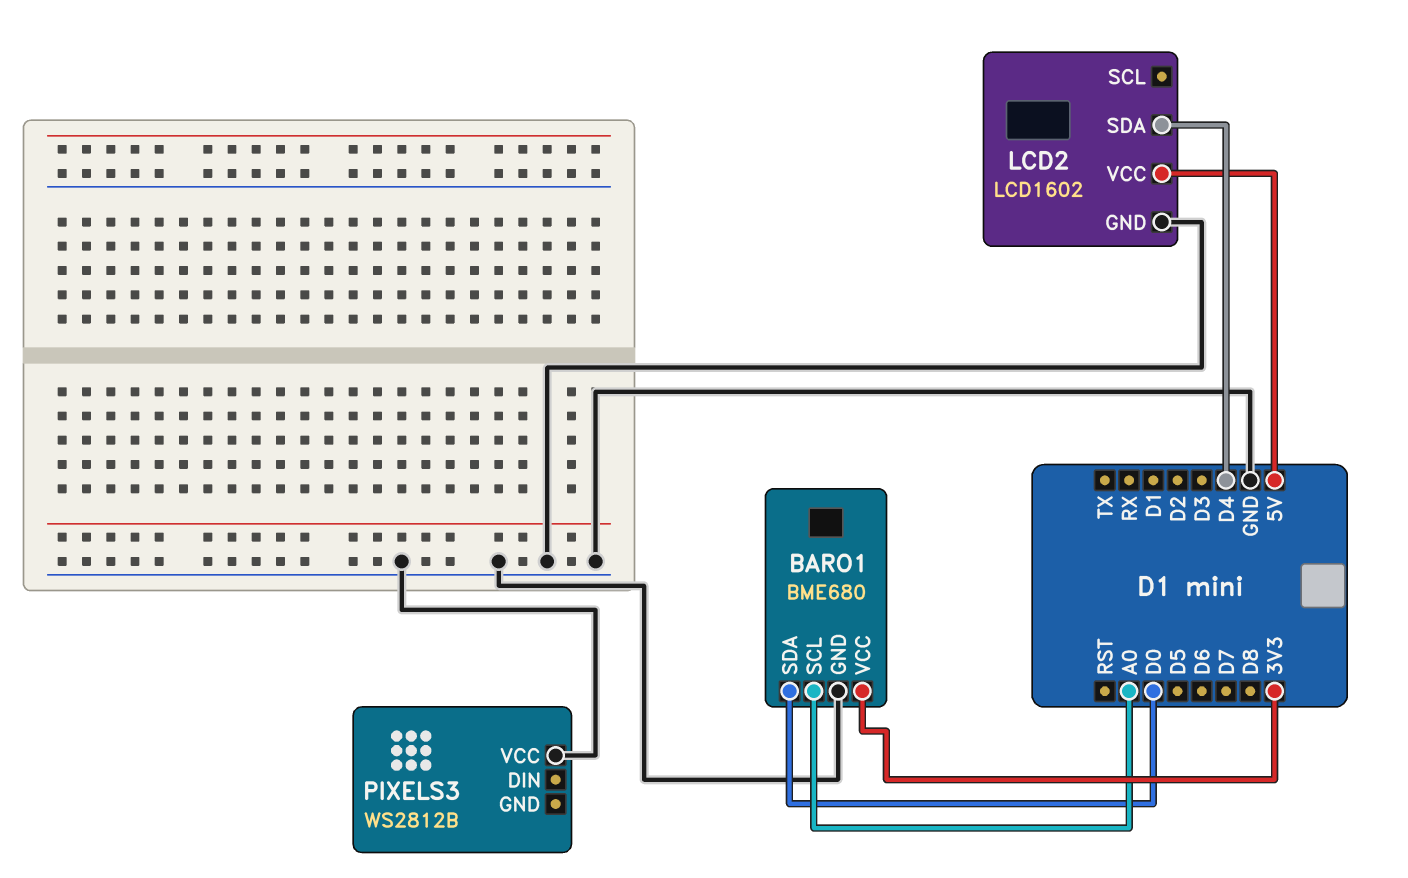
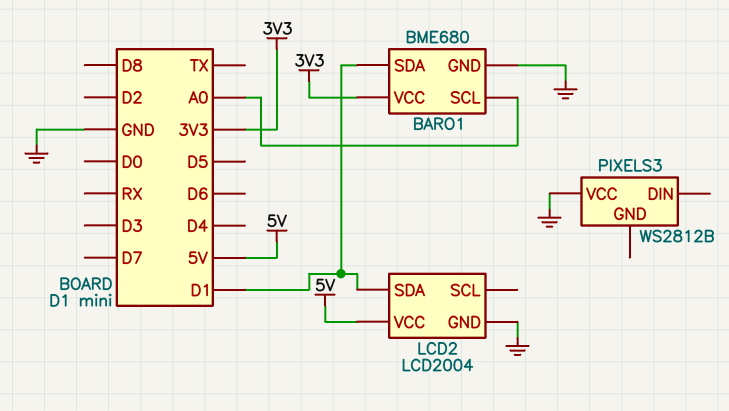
BARO1 pin SDA: D0 -> D1
LCD2: LCD1602 -> LCD2004
LCD2 pin SDA: D4 -> D1

